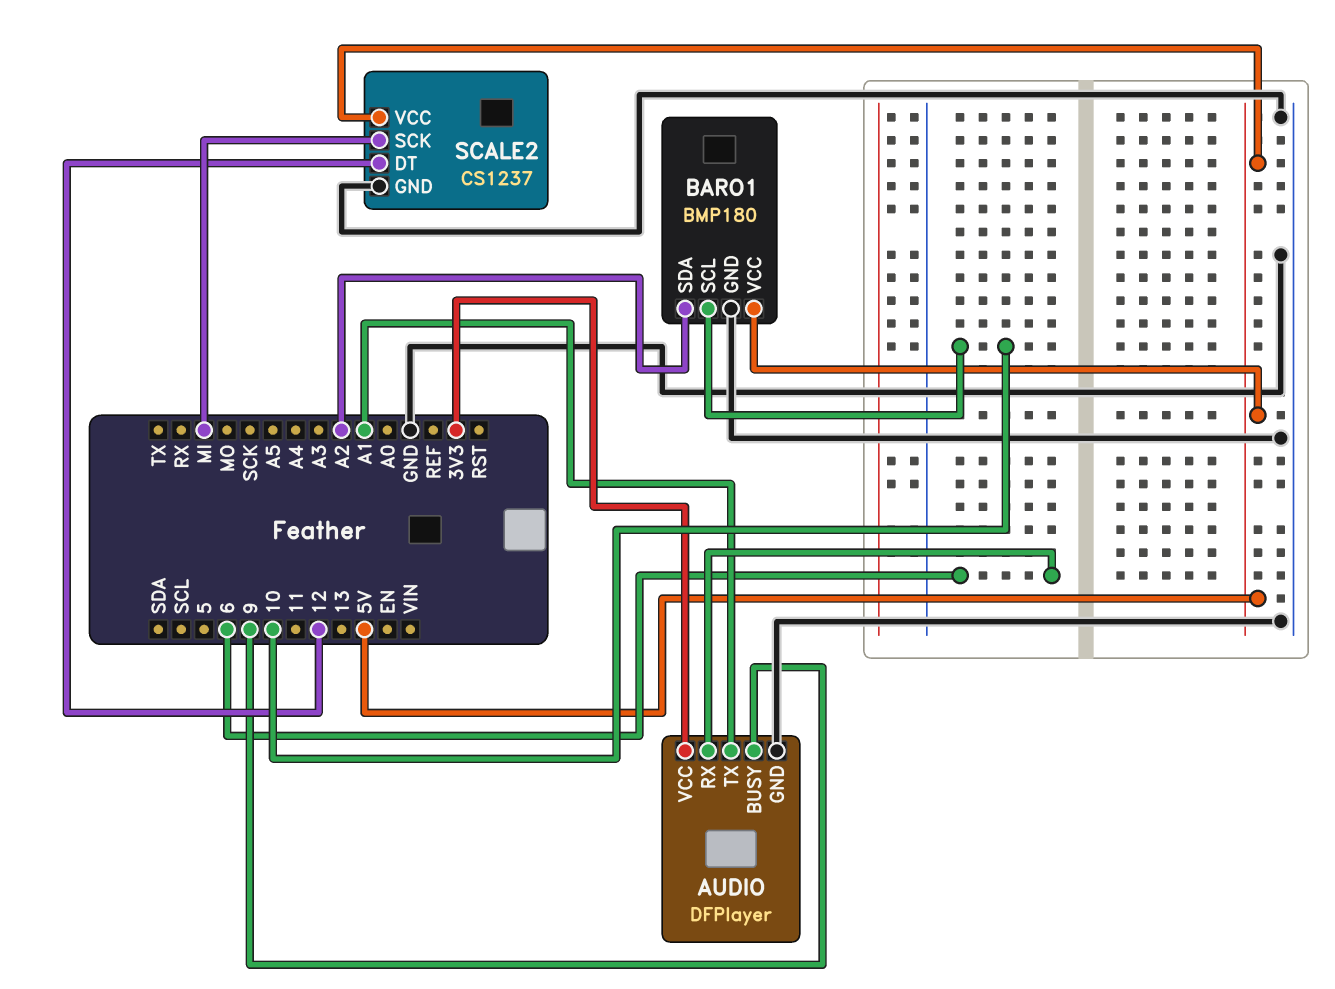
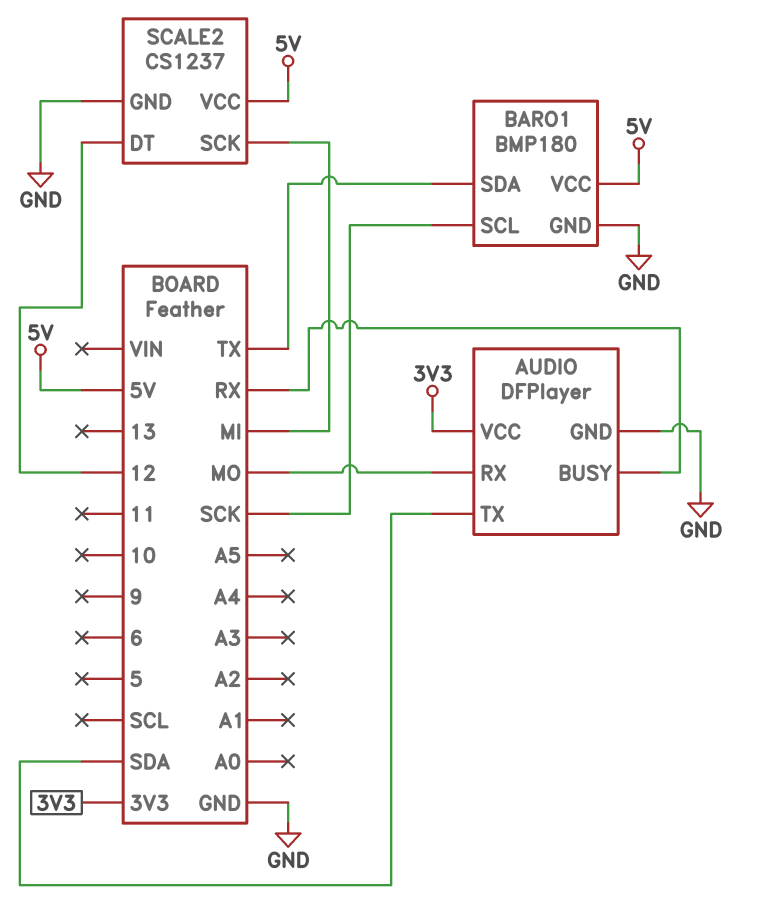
AUDIO pin BUSY: 9 -> RX
AUDIO pin RX: 6 -> MO
AUDIO pin TX: A1 -> SDA
BARO1 pin SCL: 10 -> SCK
BARO1 pin SDA: A2 -> TX

